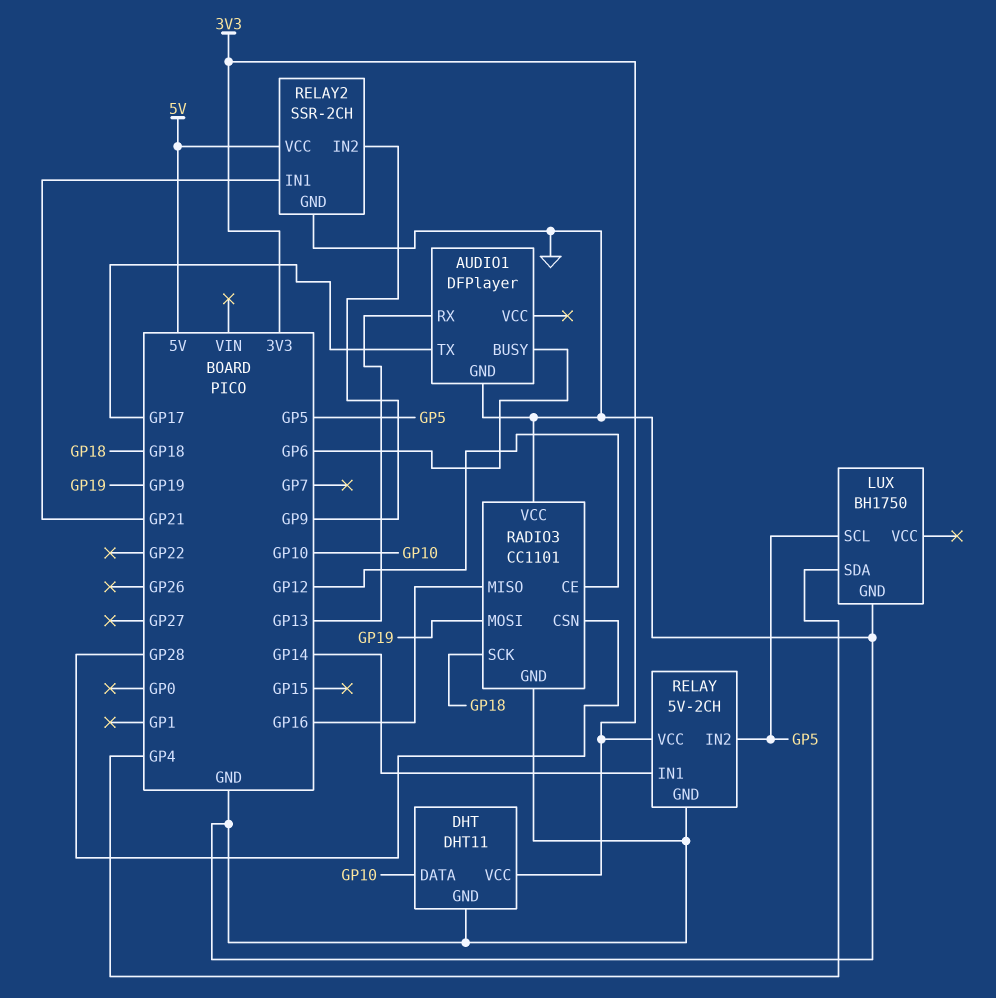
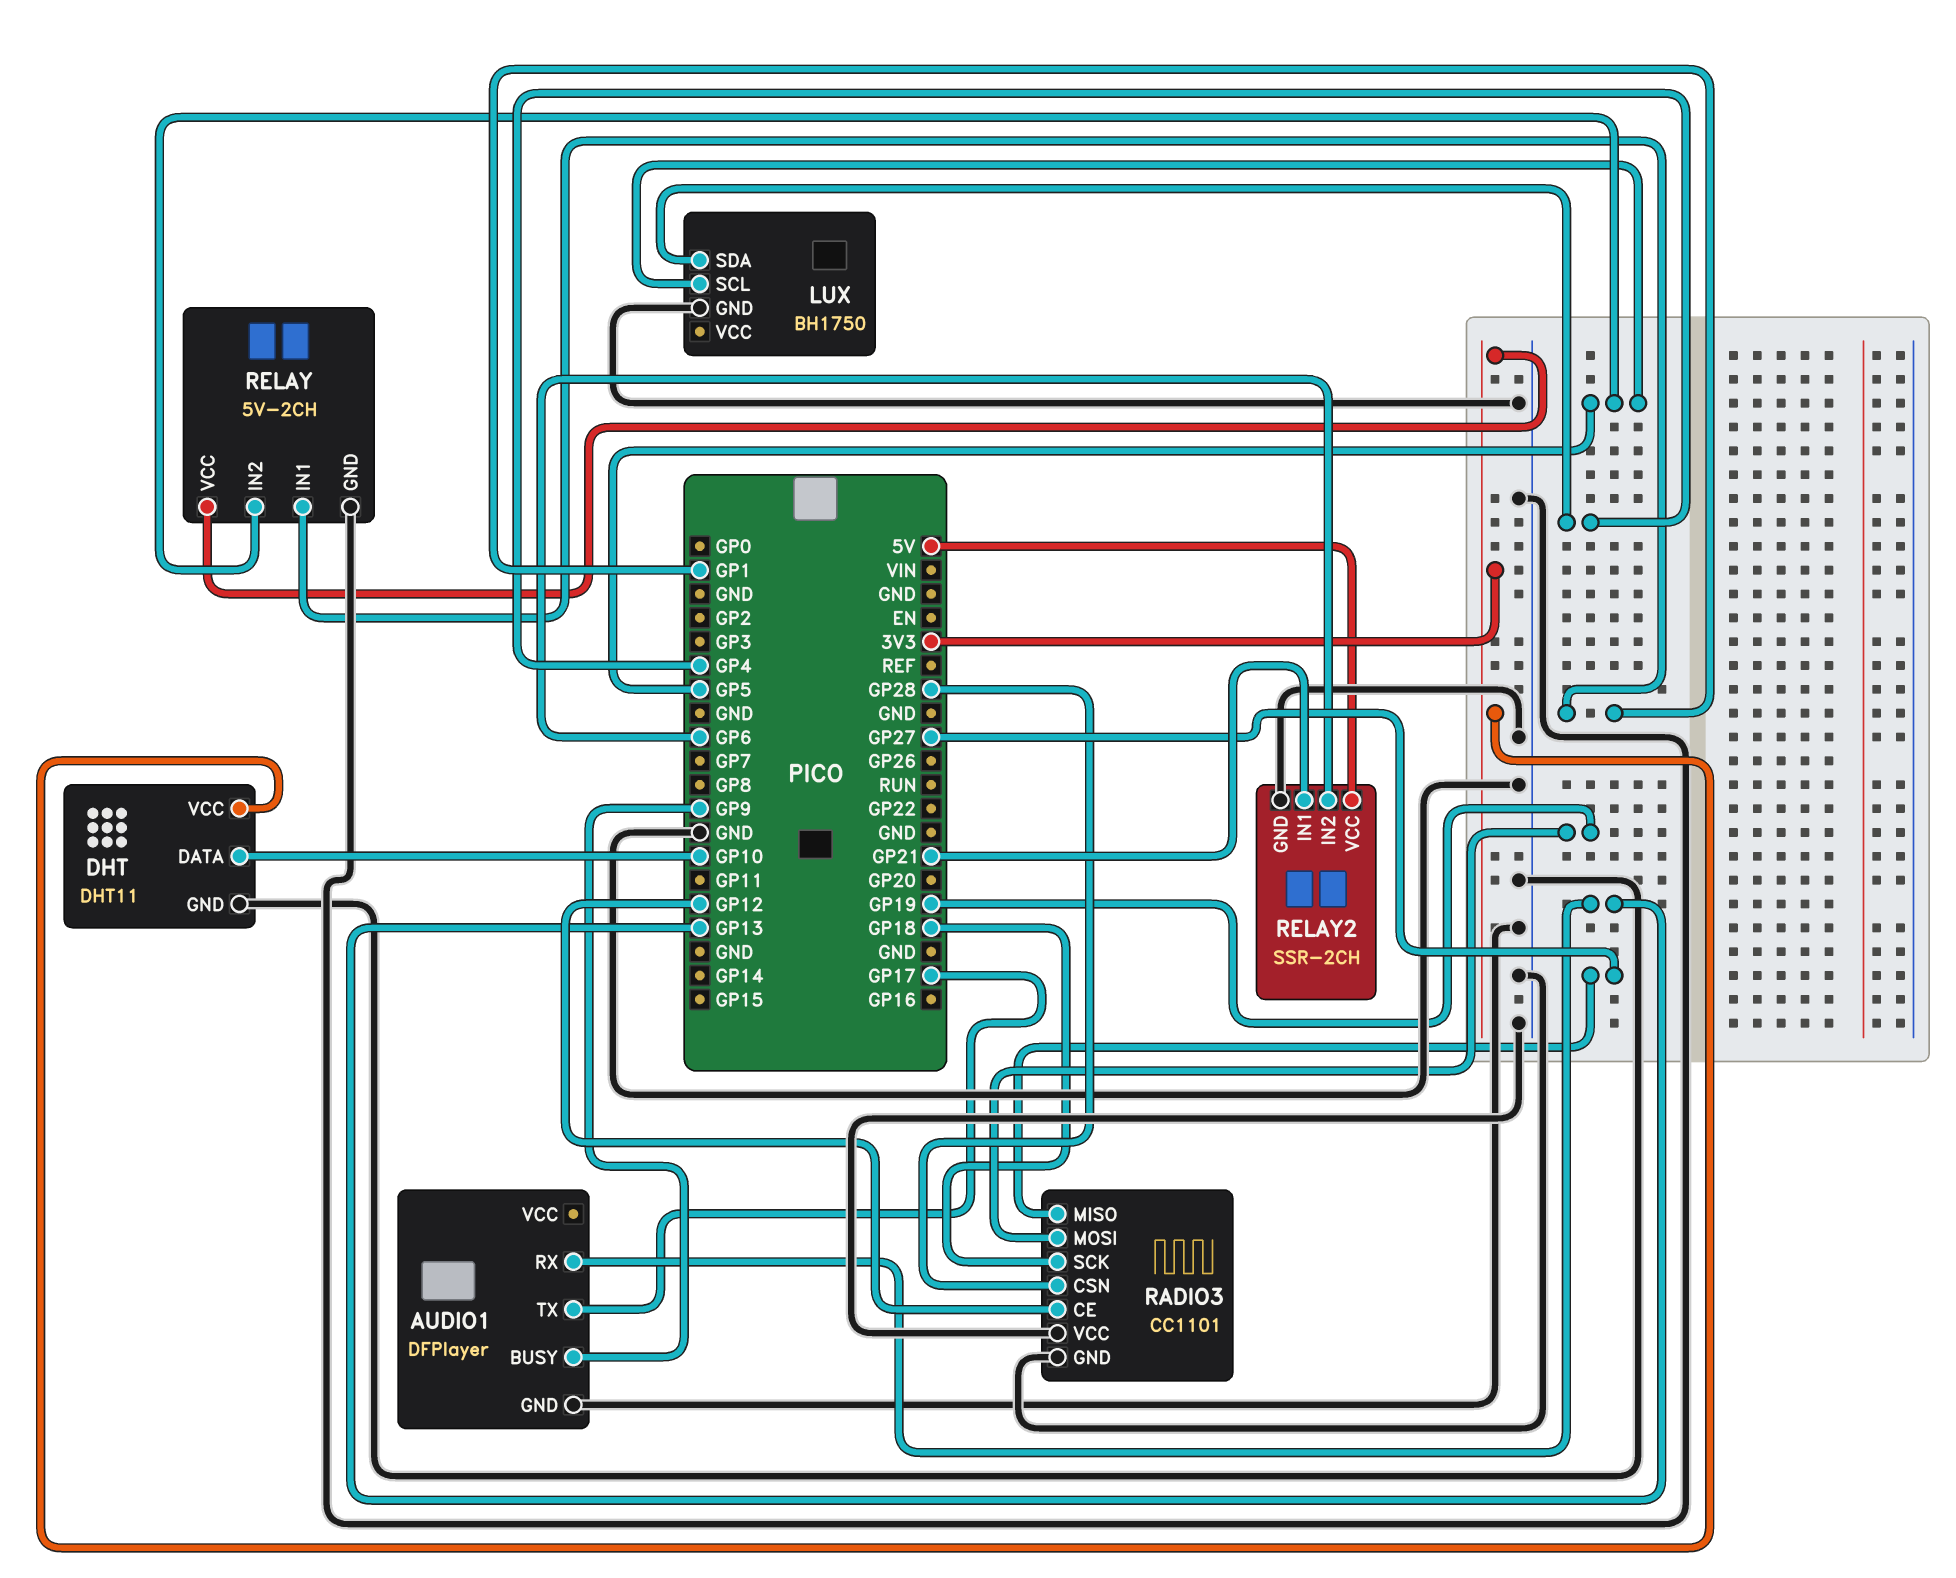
AUDIO1 pin BUSY: GP6 -> GP9
RADIO3 pin MISO: GP16 -> GP27
RELAY pin IN1: GP14 -> GP1
RELAY2 pin IN2: GP9 -> GP6

